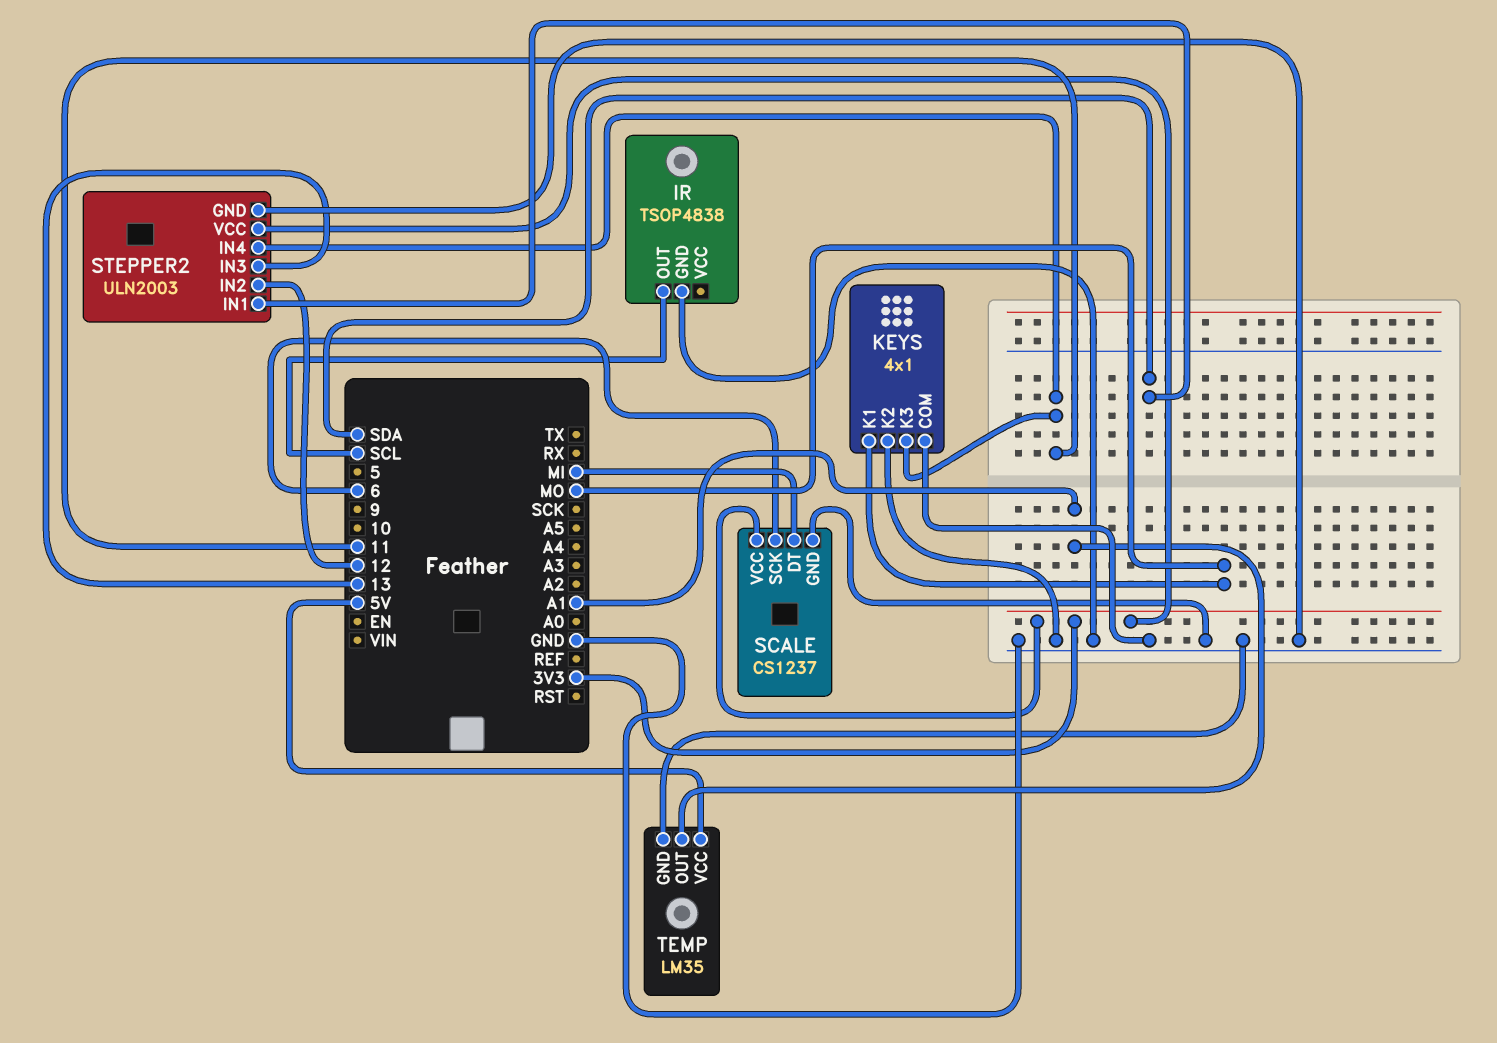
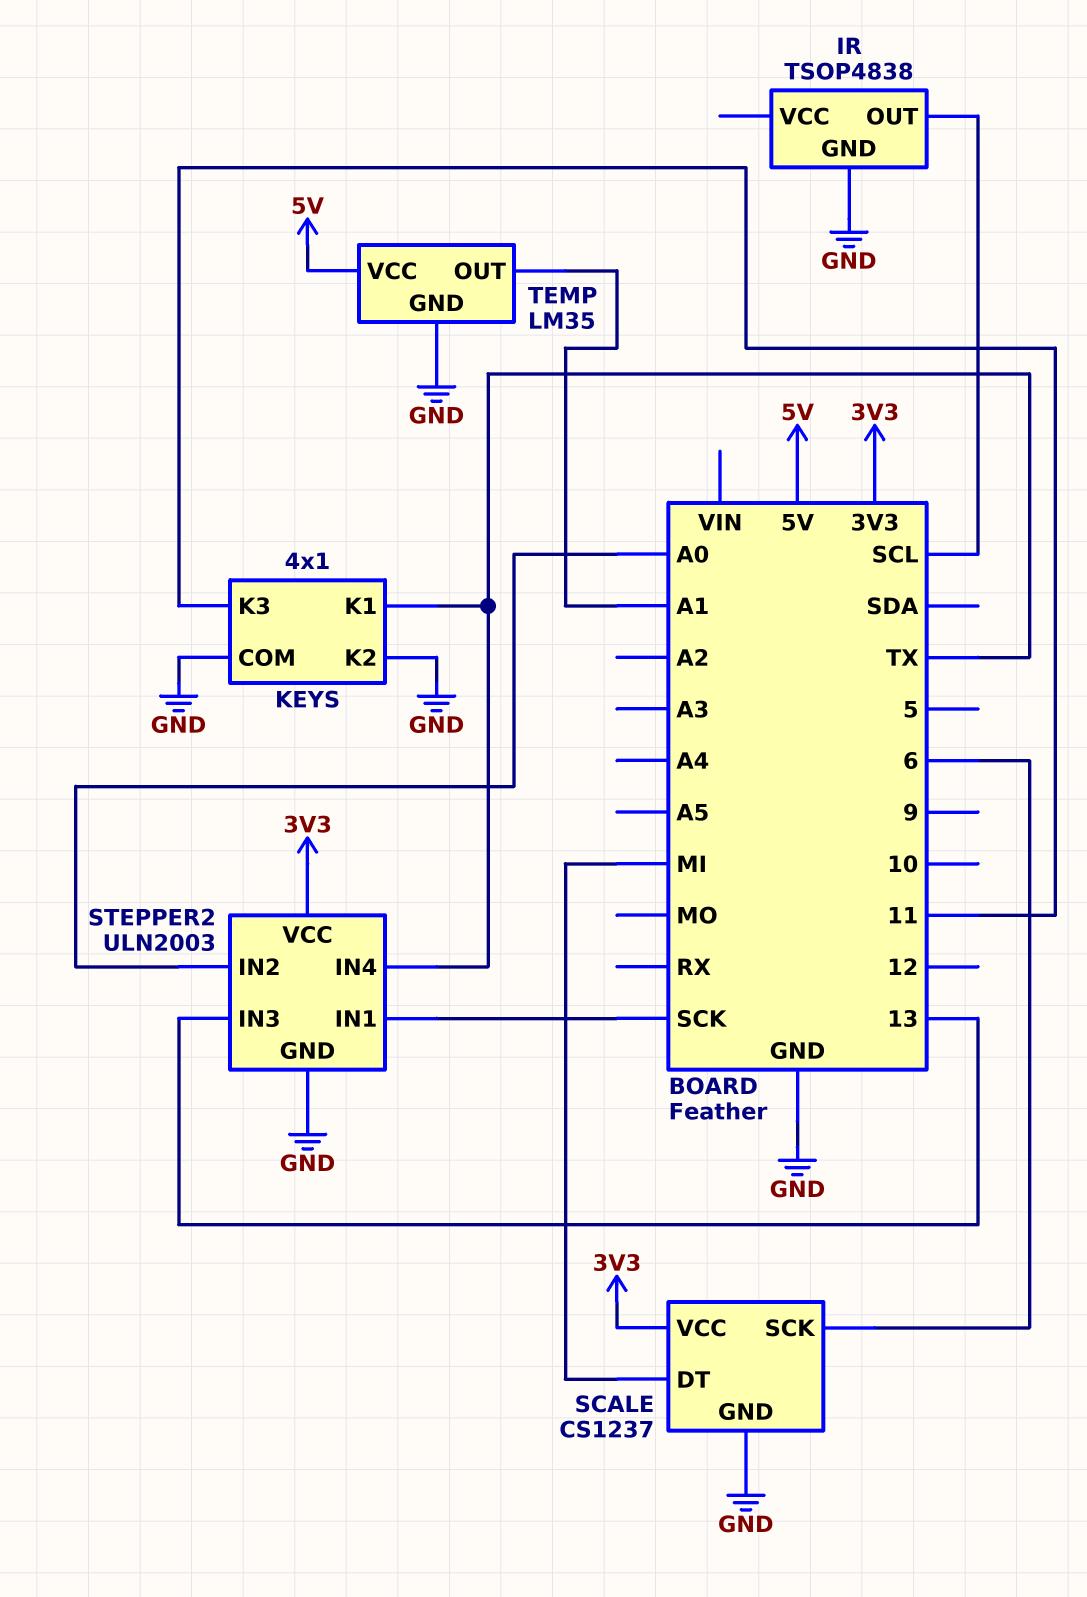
KEYS pin K1: MO -> TX
STEPPER2 pin IN1: SDA -> SCK
STEPPER2 pin IN2: 12 -> A0
STEPPER2 pin IN4: 11 -> TX

